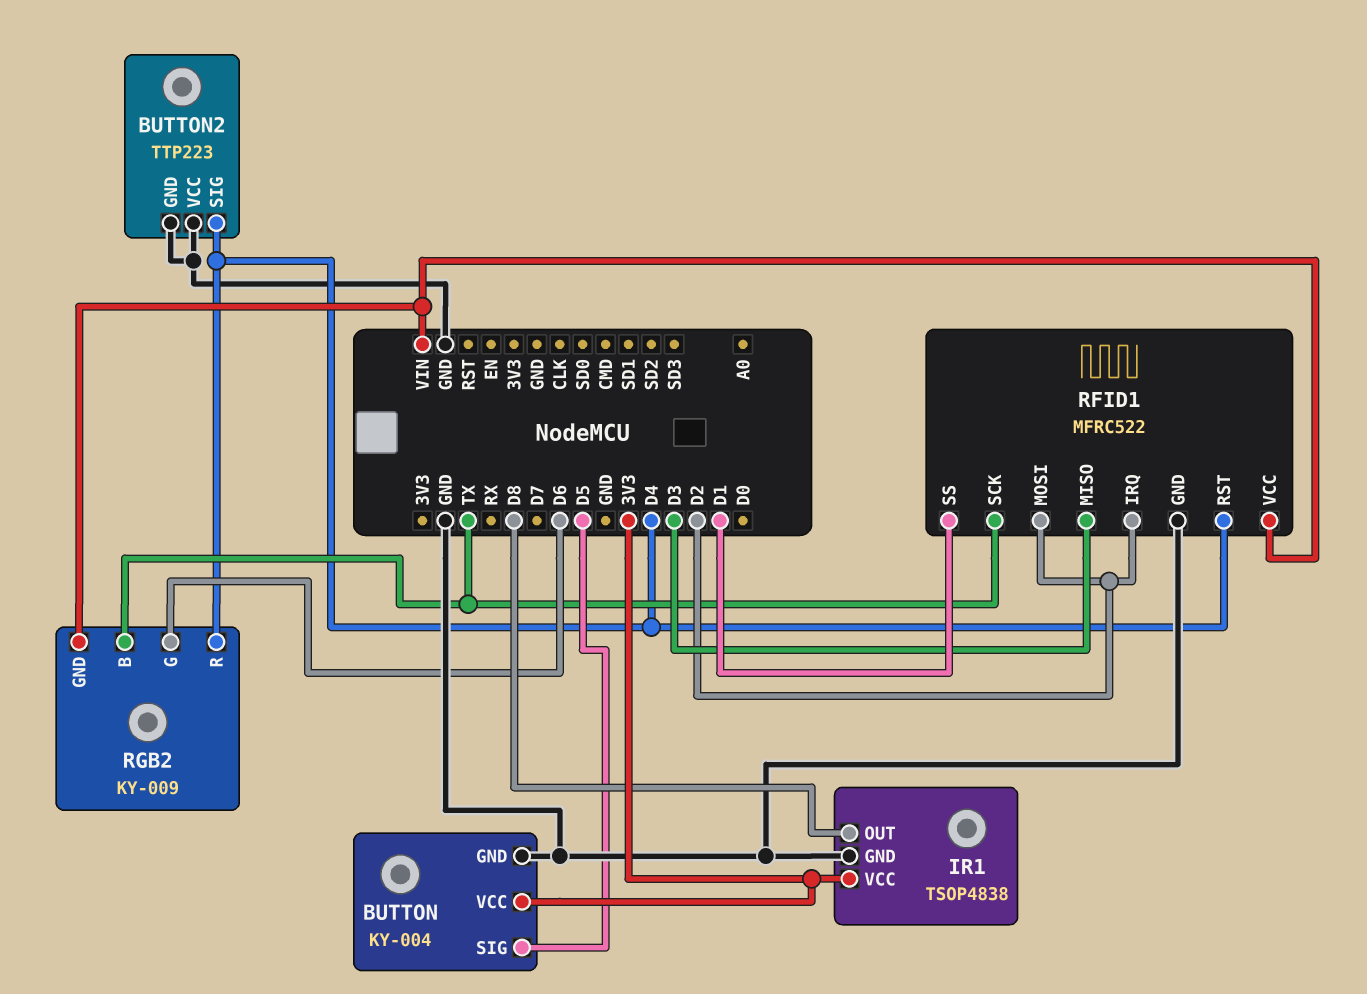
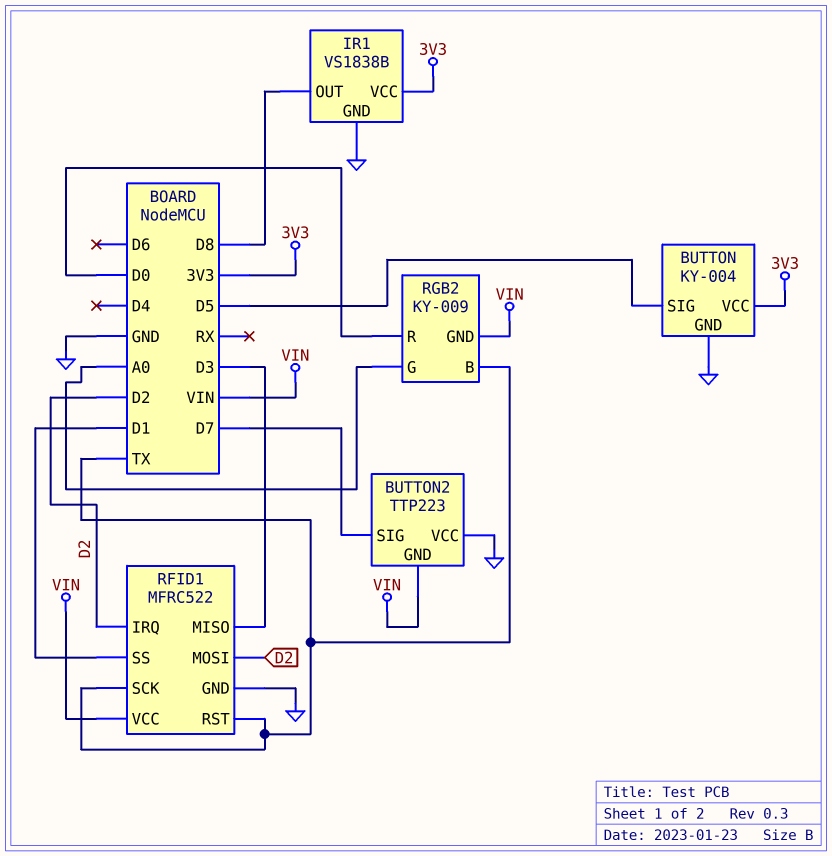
BUTTON2 pin GND: GND -> VIN
BUTTON2 pin SIG: D4 -> D7
IR1: TSOP4838 -> VS1838B
RFID1 pin RST: D4 -> TX
RGB2 pin G: D6 -> A0
RGB2 pin R: D4 -> D0

